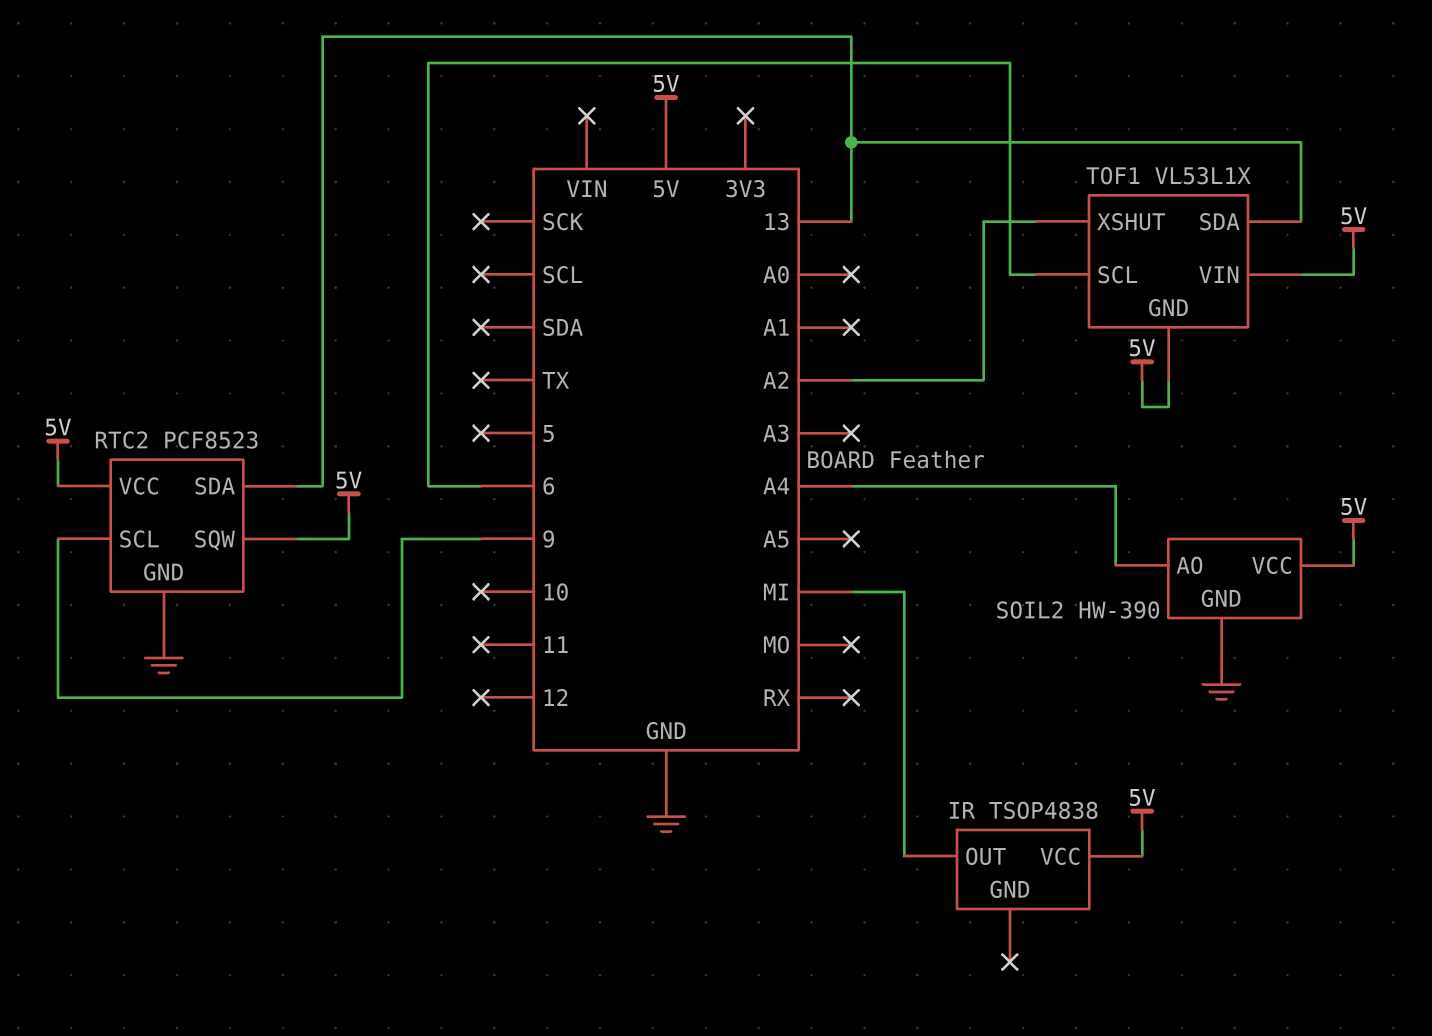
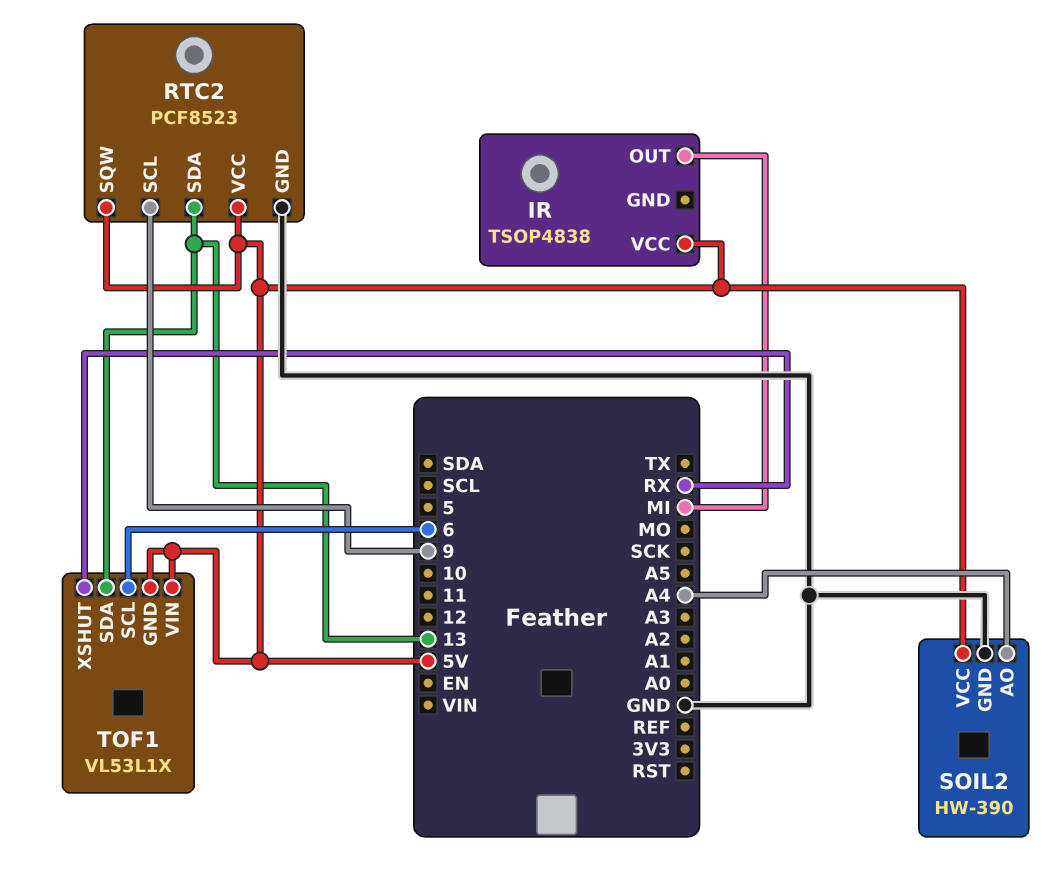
TOF1 pin XSHUT: A2 -> RX

